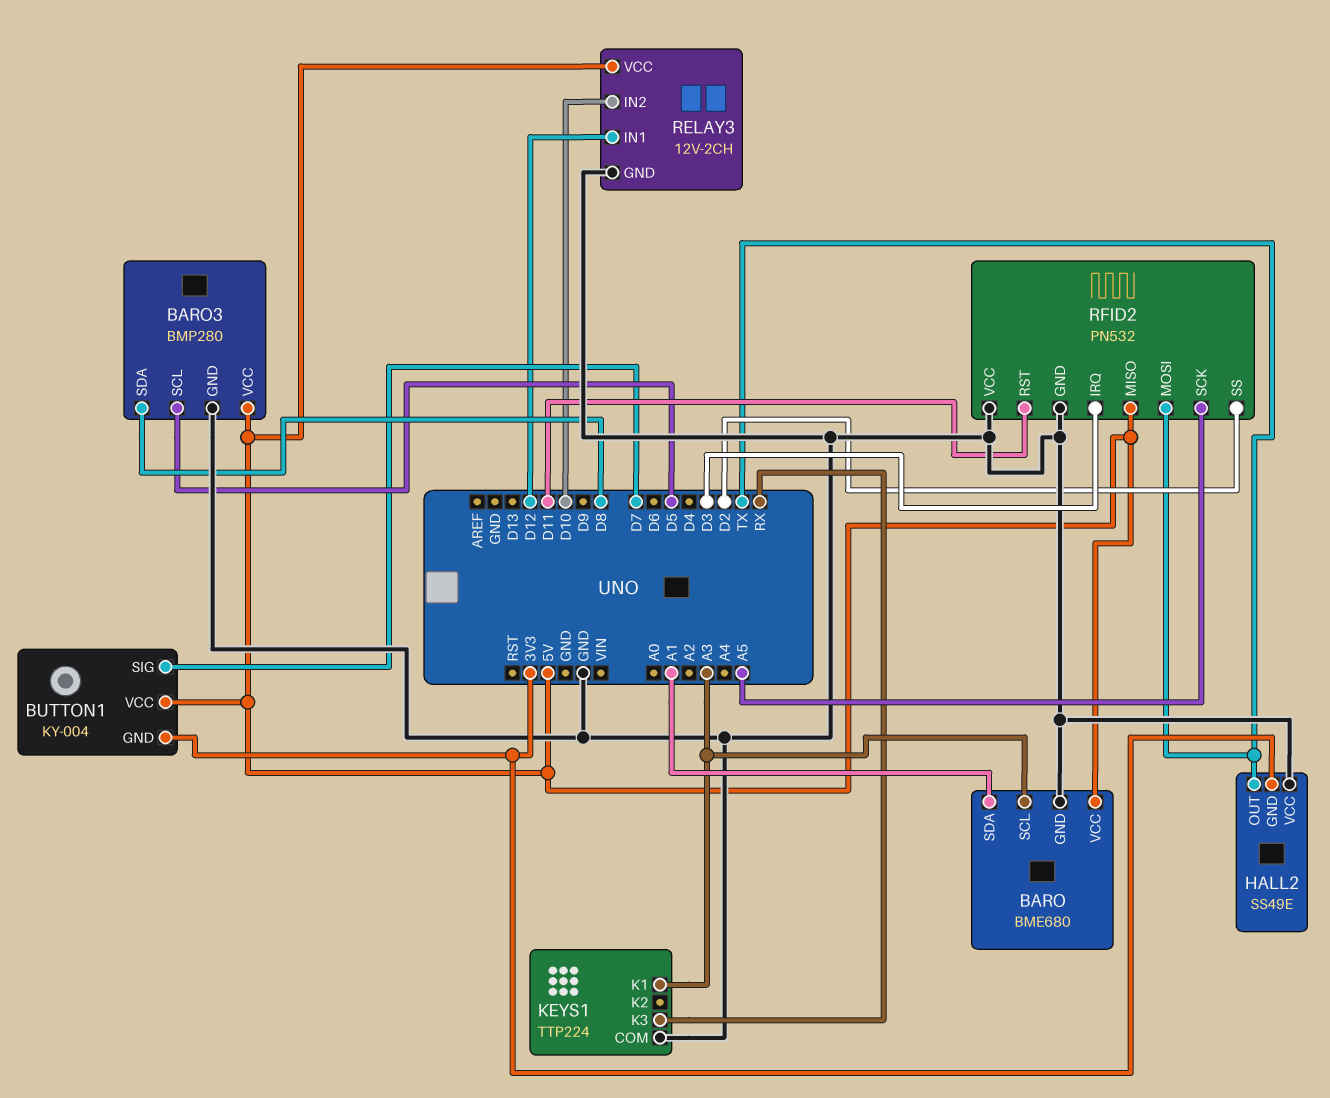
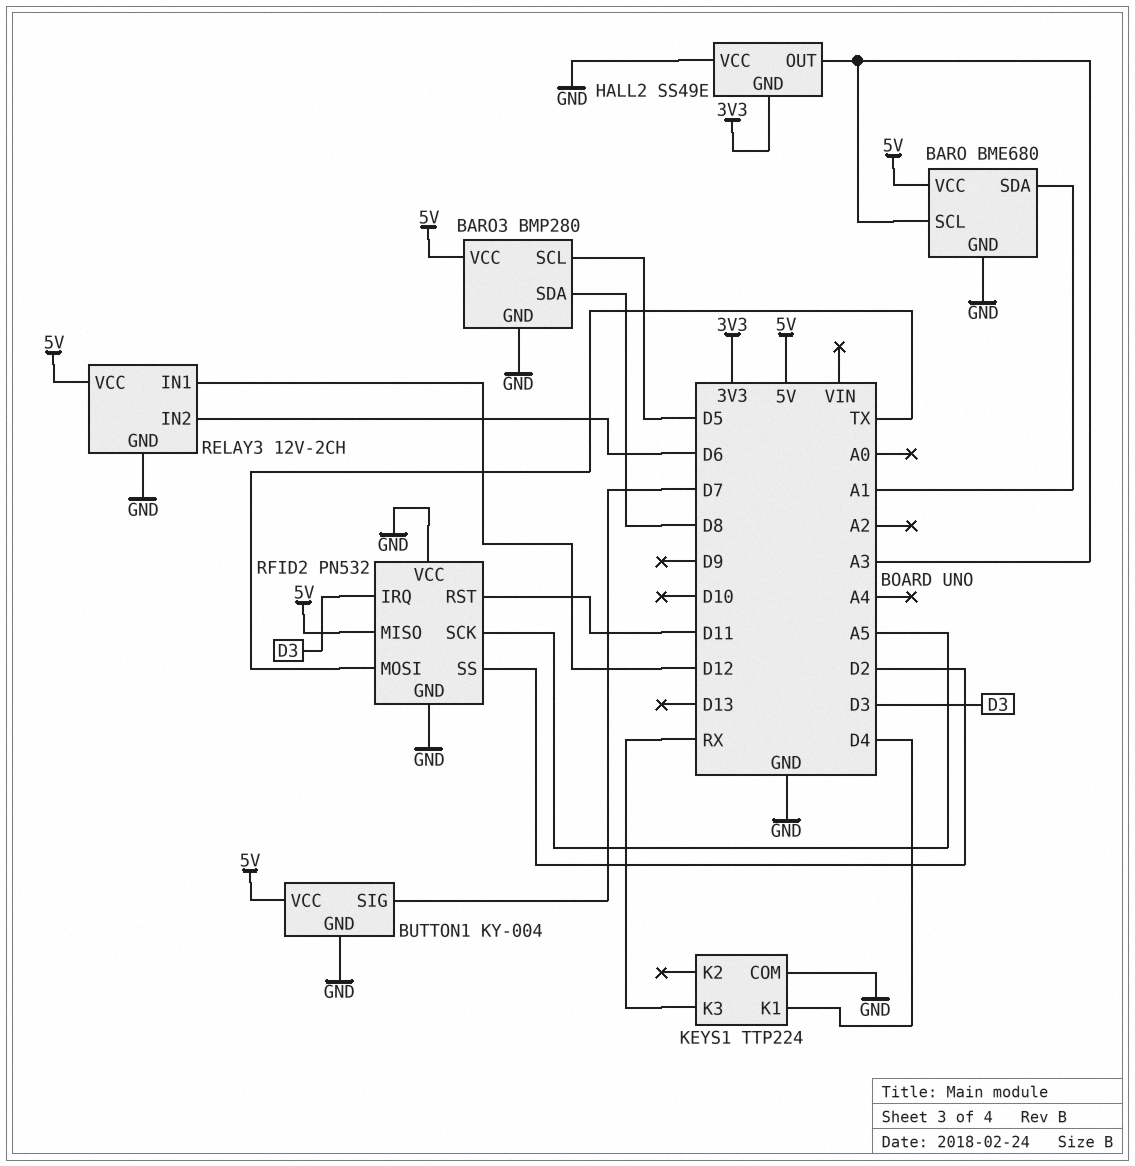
BUTTON1 pin GND: 3V3 -> GND
HALL2 pin OUT: TX -> A3
KEYS1 pin K1: A3 -> D4
RELAY3 pin IN2: D10 -> D6

